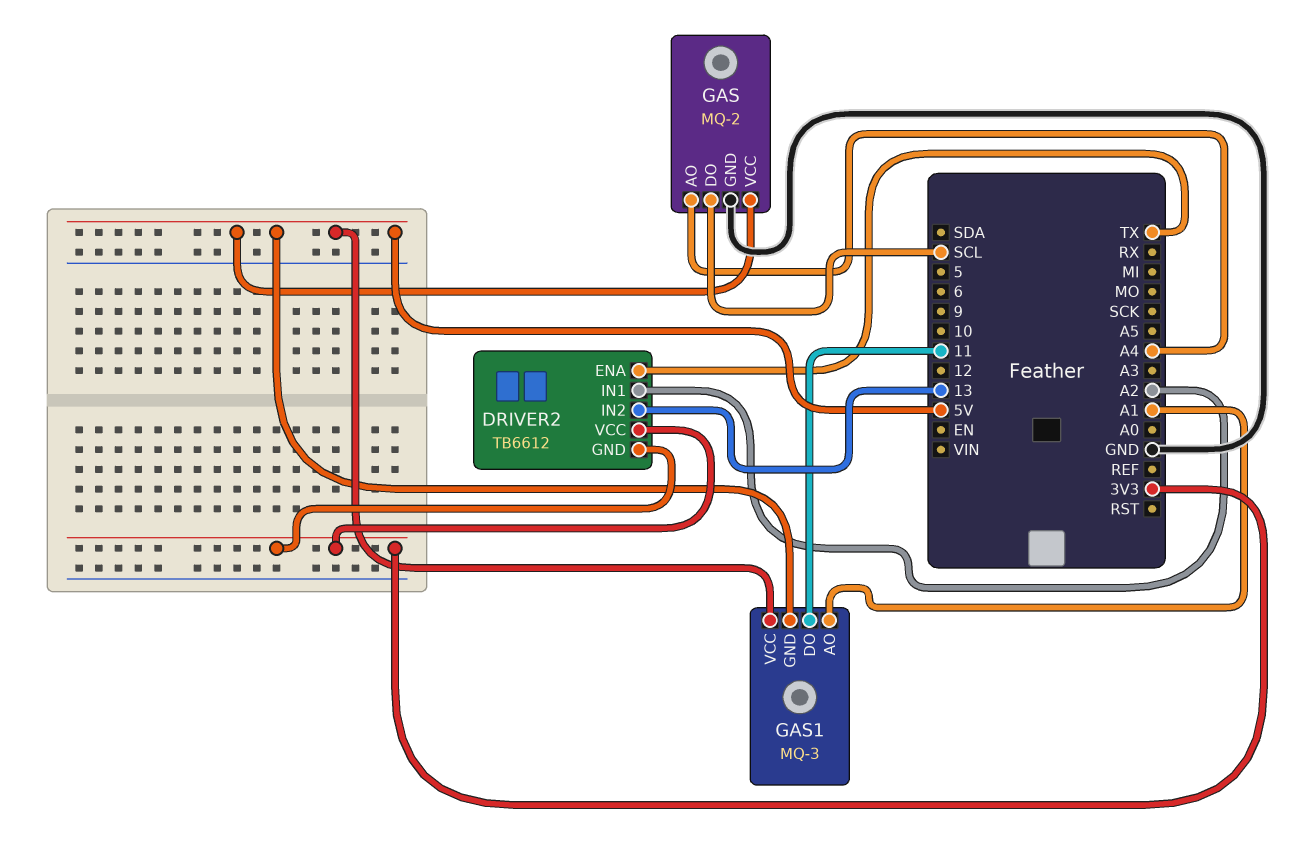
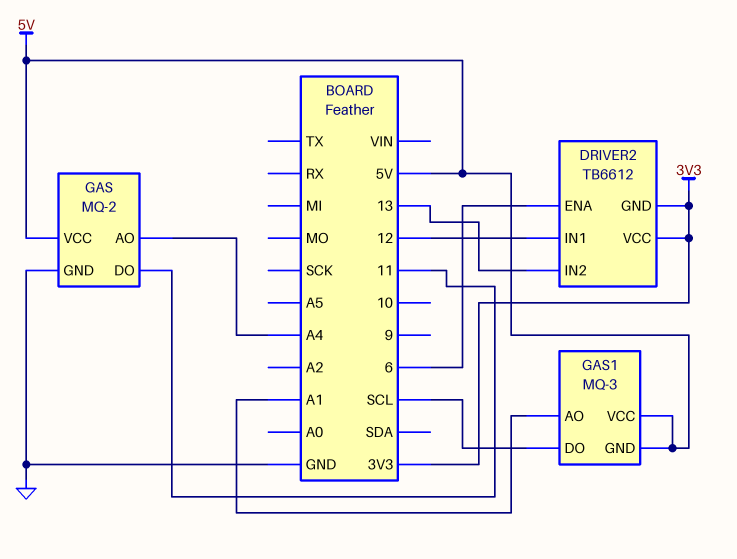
DRIVER2 pin ENA: TX -> 6
DRIVER2 pin IN1: A2 -> 12
GAS pin DO: SCL -> 11
GAS1 pin DO: 11 -> SCL

